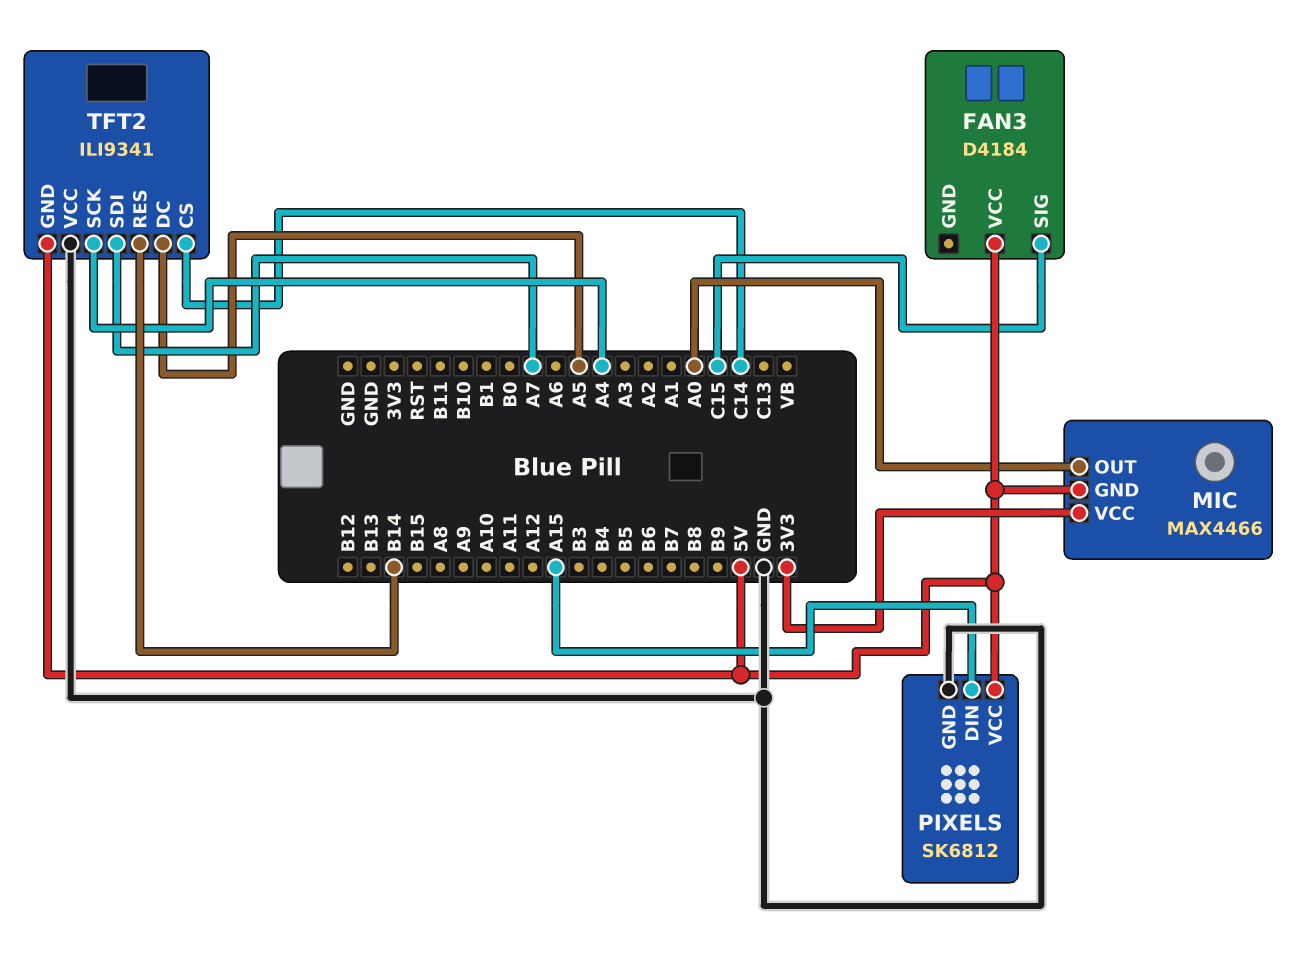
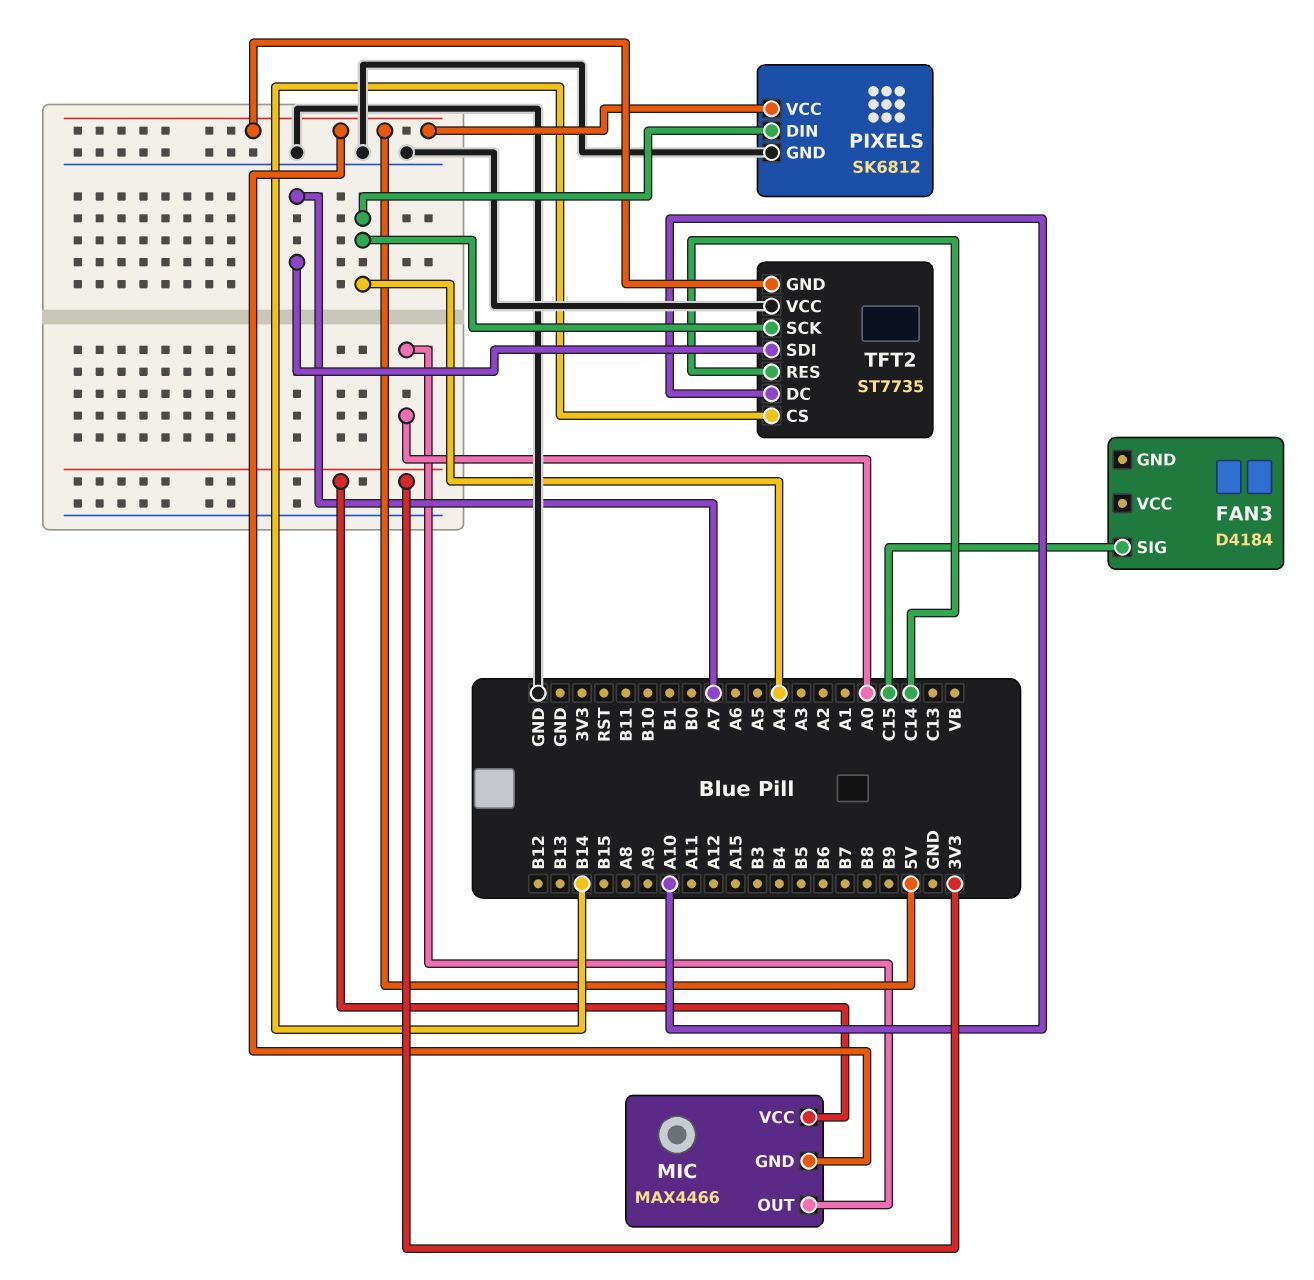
FAN3 pin VCC: 5V -> none
PIXELS pin DIN: A15 -> A4
TFT2: ILI9341 -> ST7735
TFT2 pin CS: C14 -> B14
TFT2 pin DC: A5 -> A10
TFT2 pin RES: B14 -> C14

